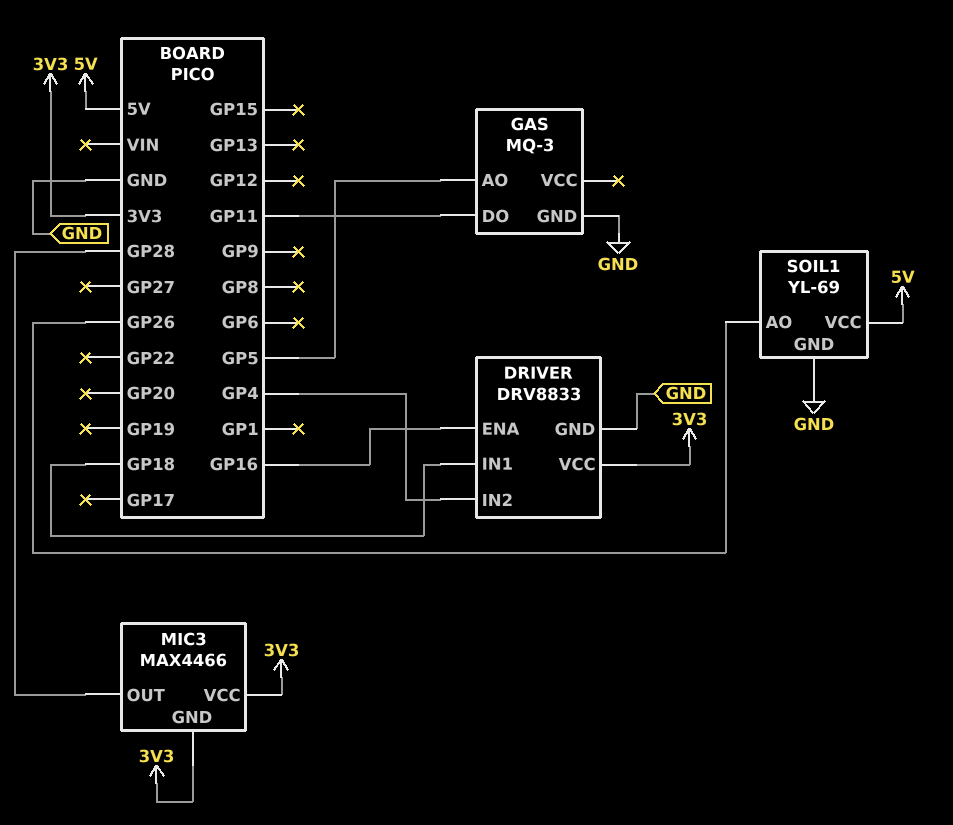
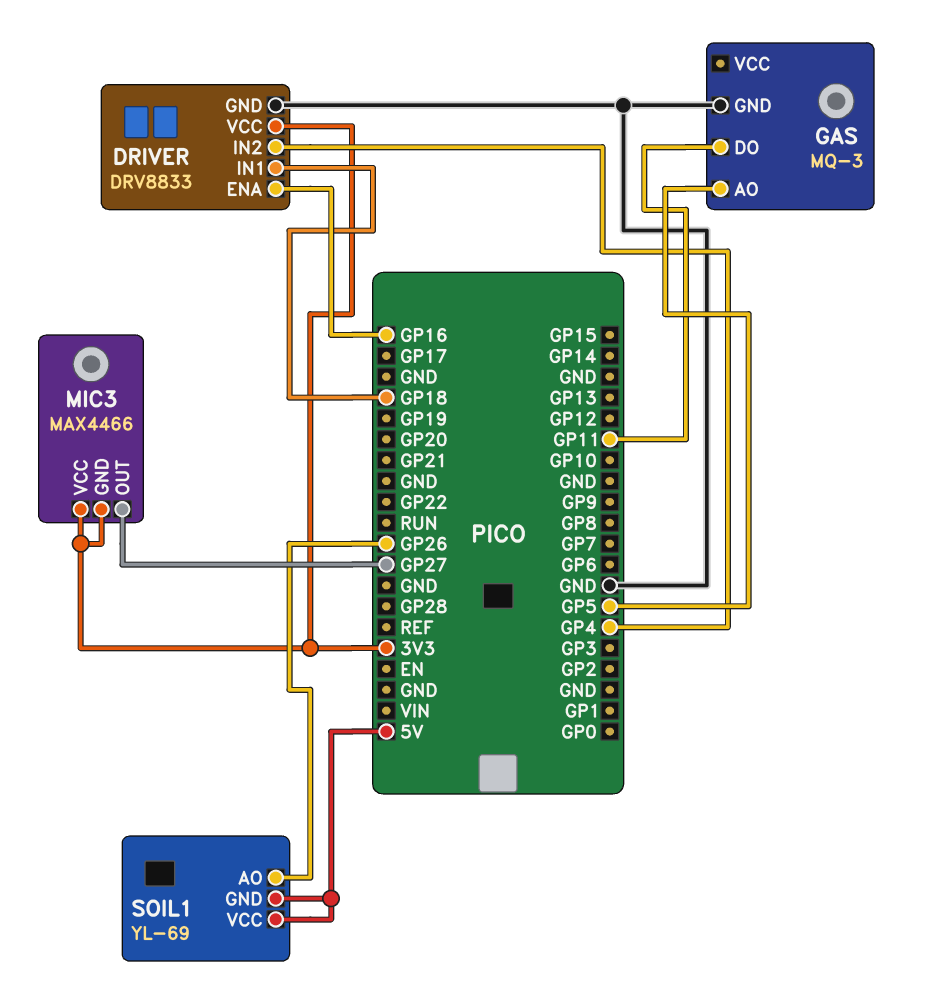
MIC3 pin OUT: GP28 -> GP27
SOIL1 pin GND: GND -> 5V

